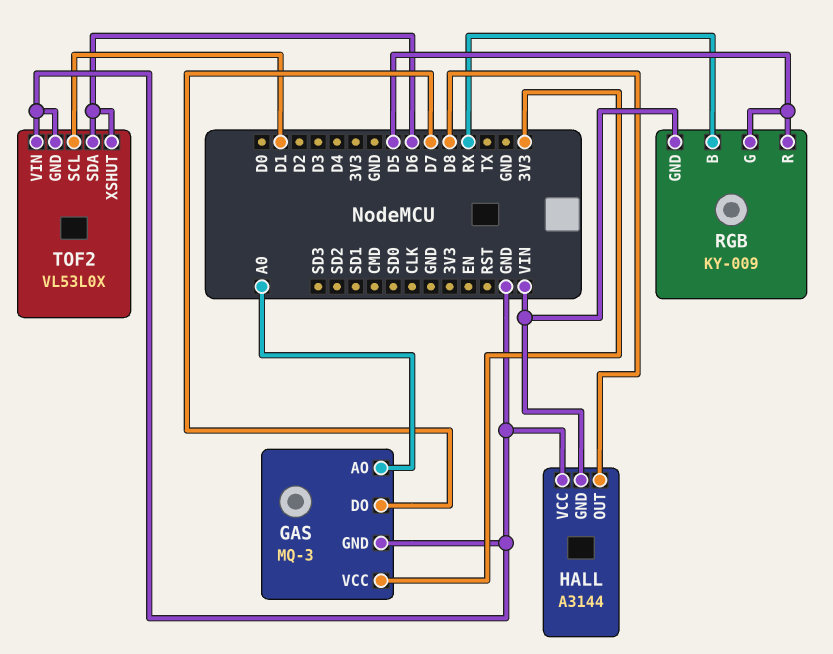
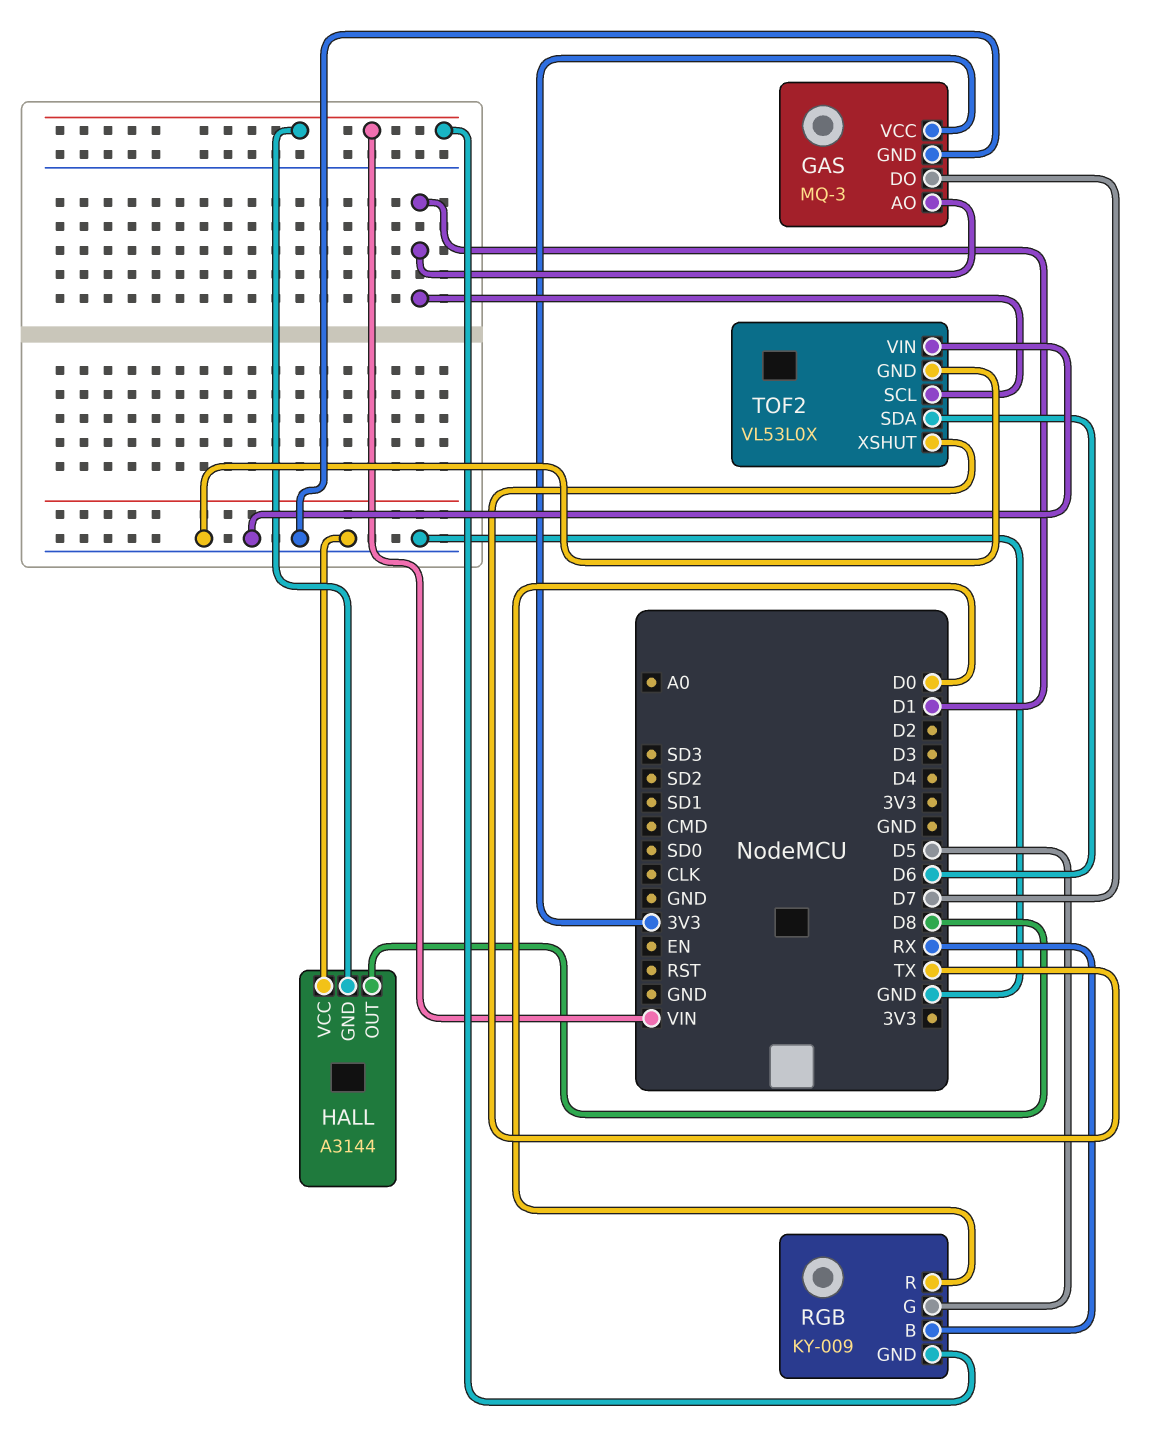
GAS pin AO: A0 -> D1
RGB pin R: D5 -> D0
TOF2 pin XSHUT: D6 -> TX

